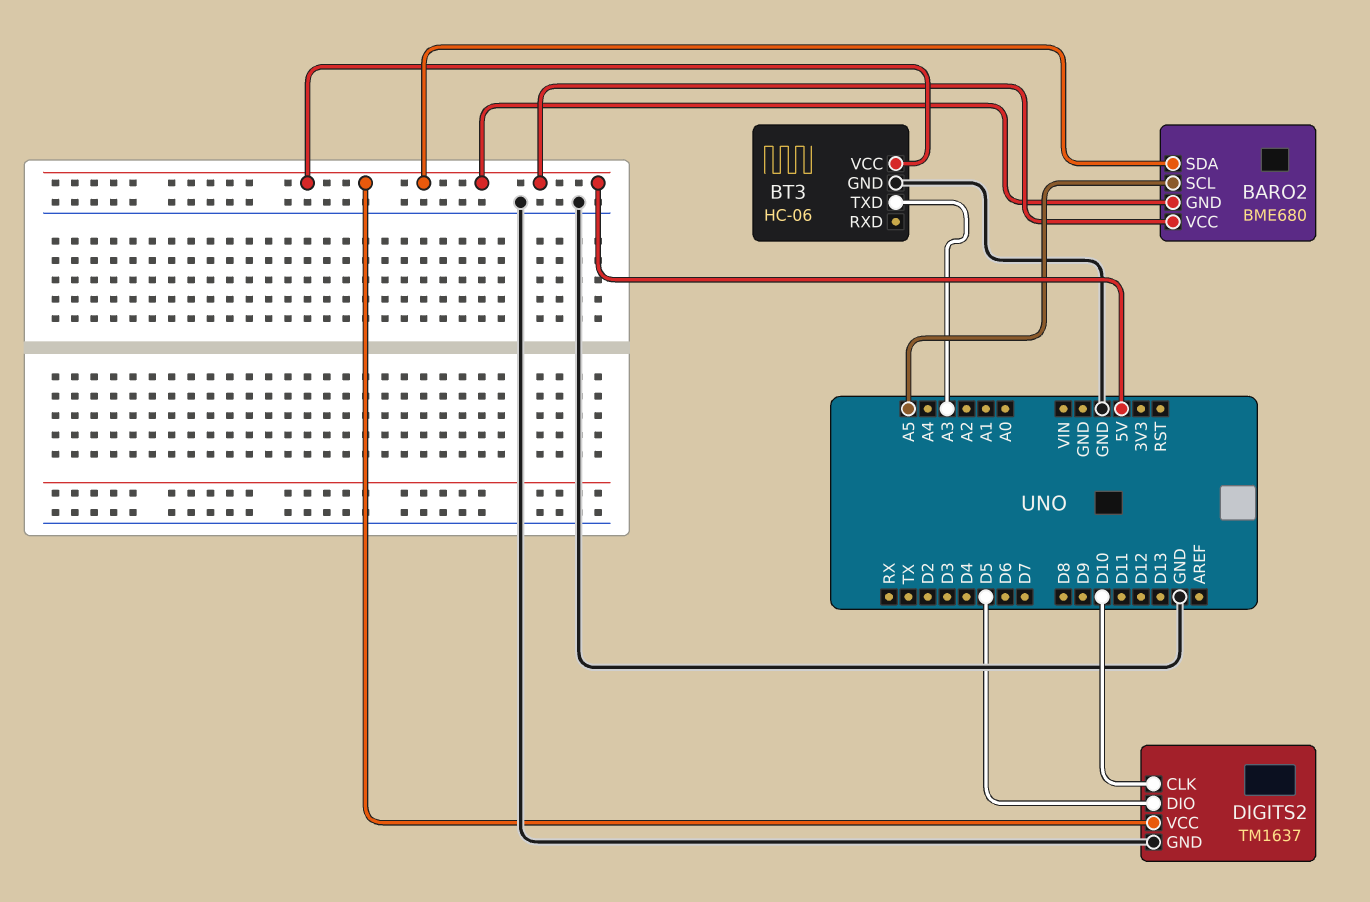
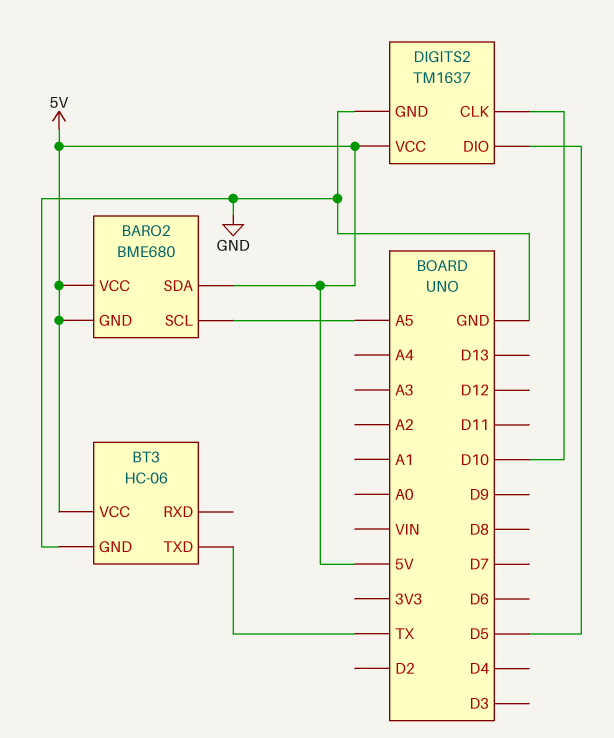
BT3 pin TXD: A3 -> TX

